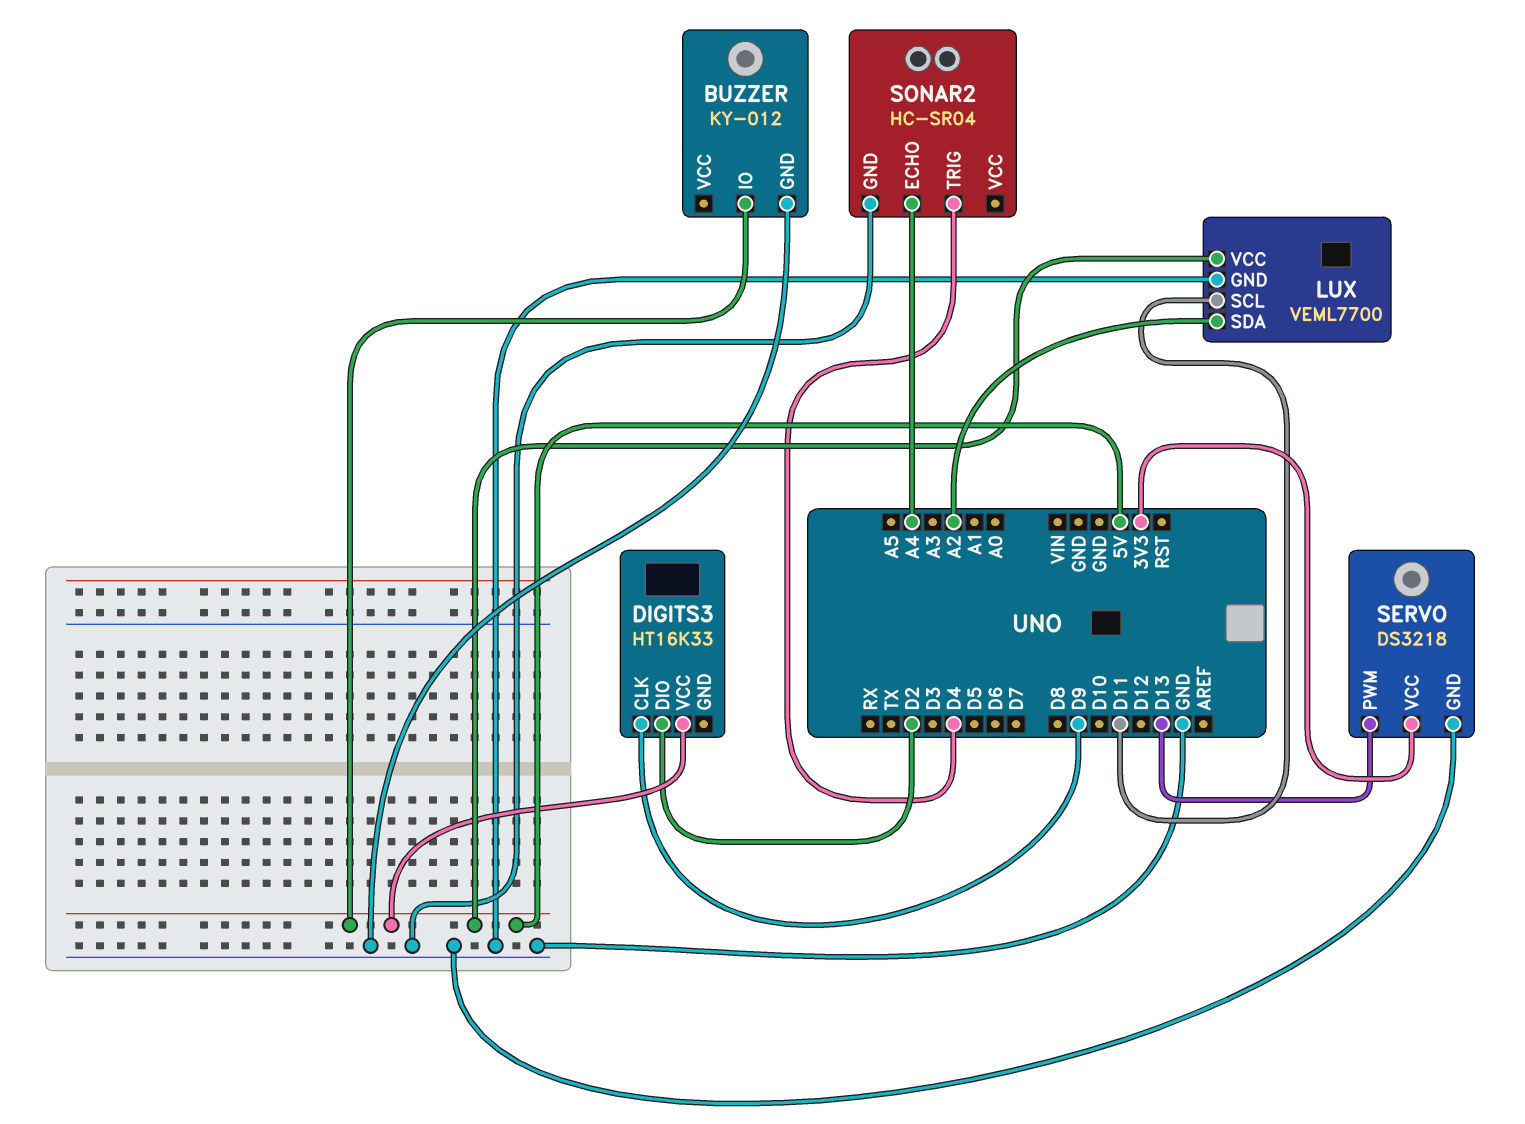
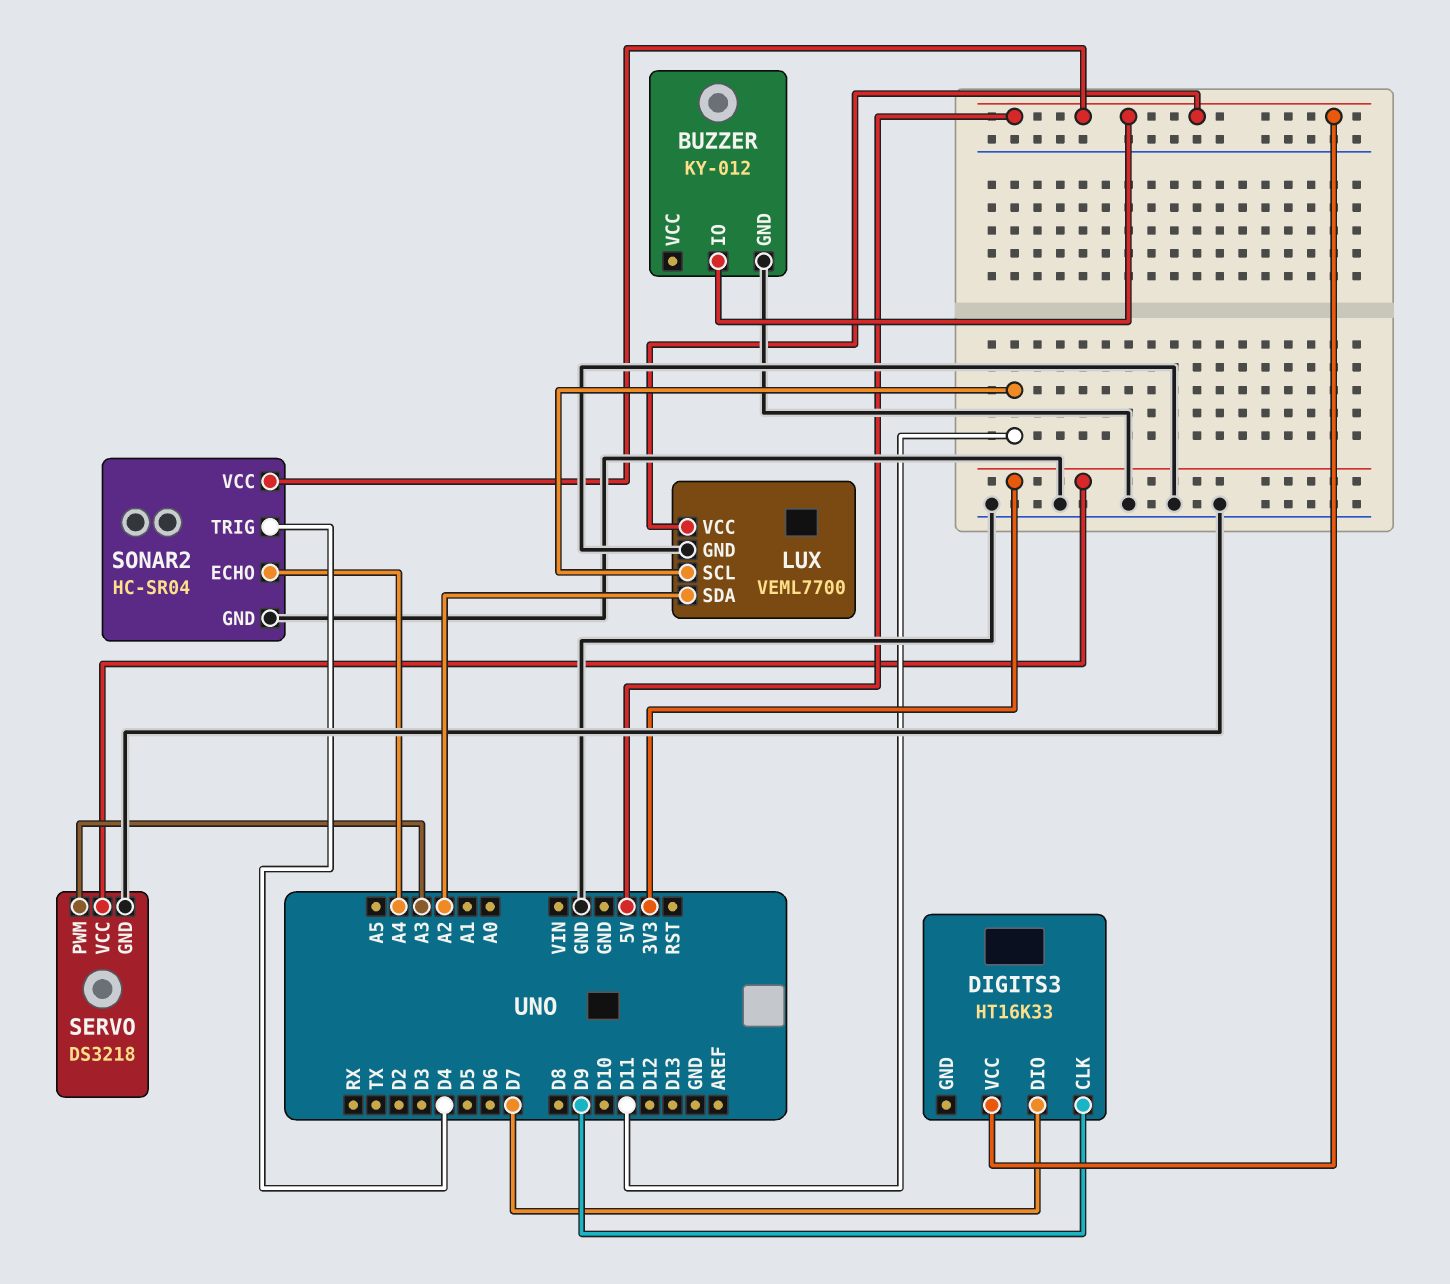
DIGITS3 pin DIO: D2 -> D7
SERVO pin PWM: D13 -> A3
SONAR2 pin VCC: none -> 5V

